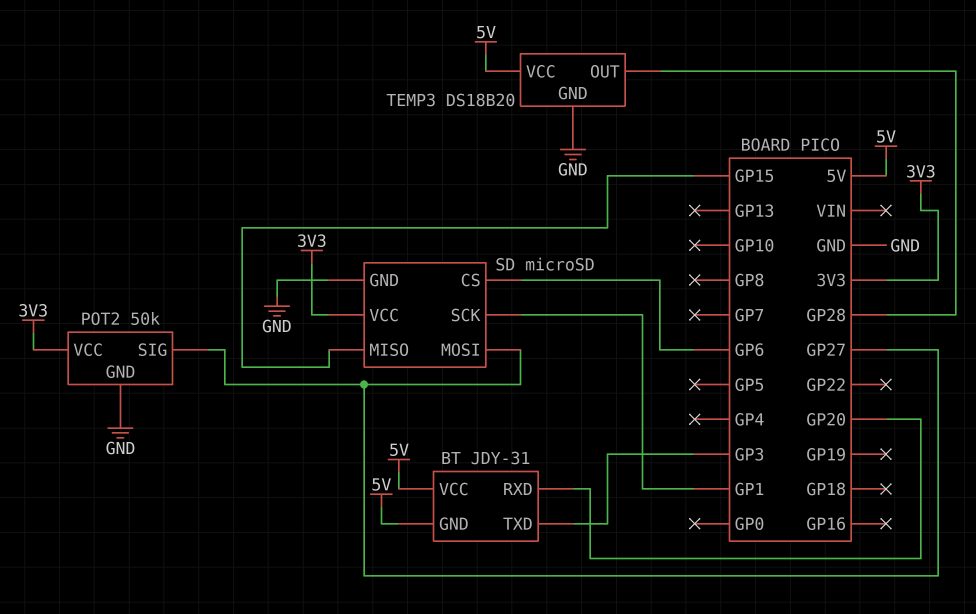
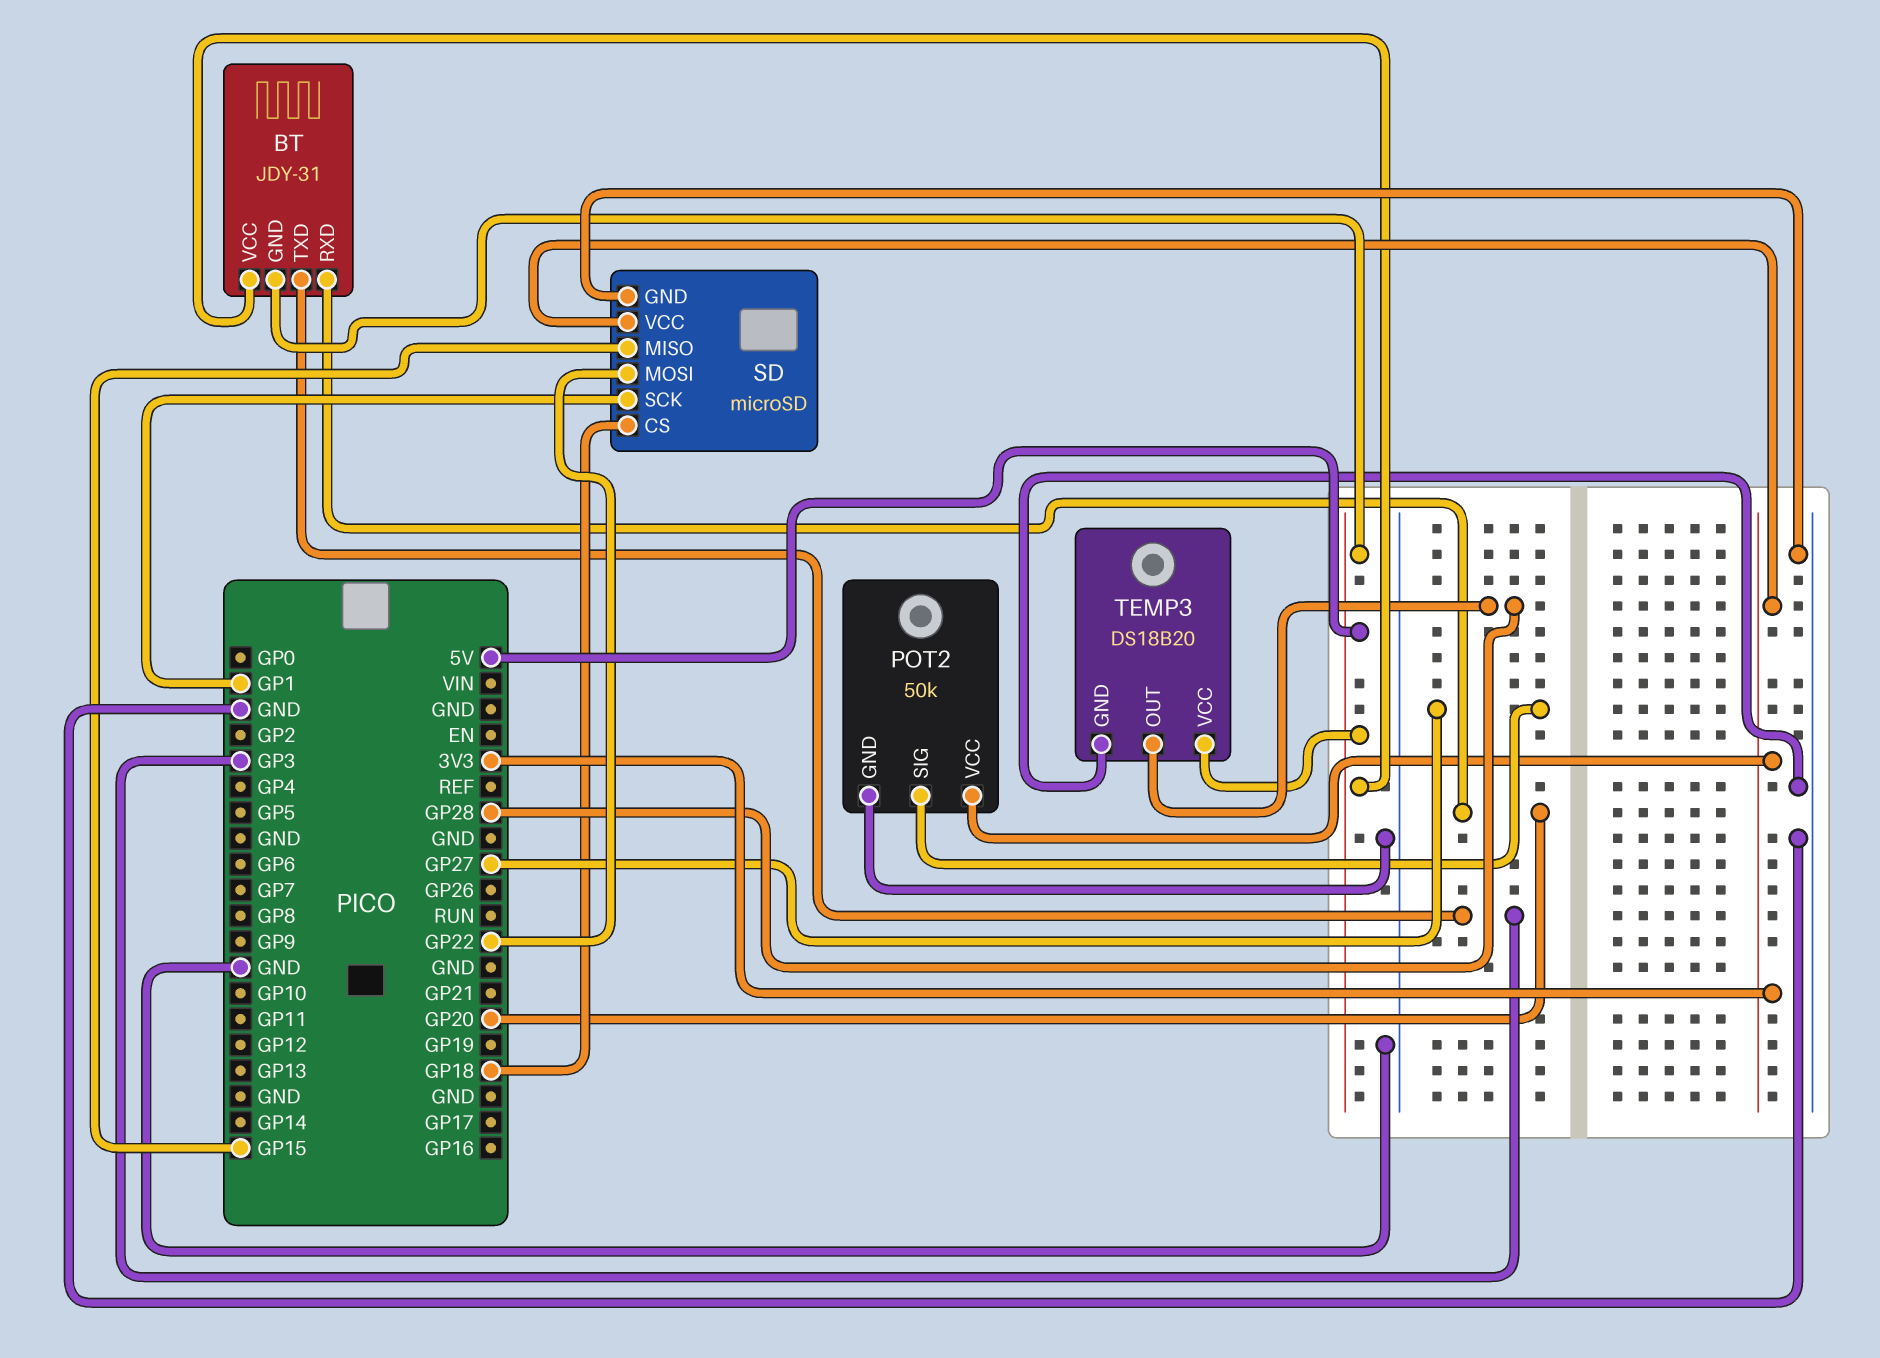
SD pin CS: GP6 -> GP18
SD pin MOSI: GP27 -> GP22

